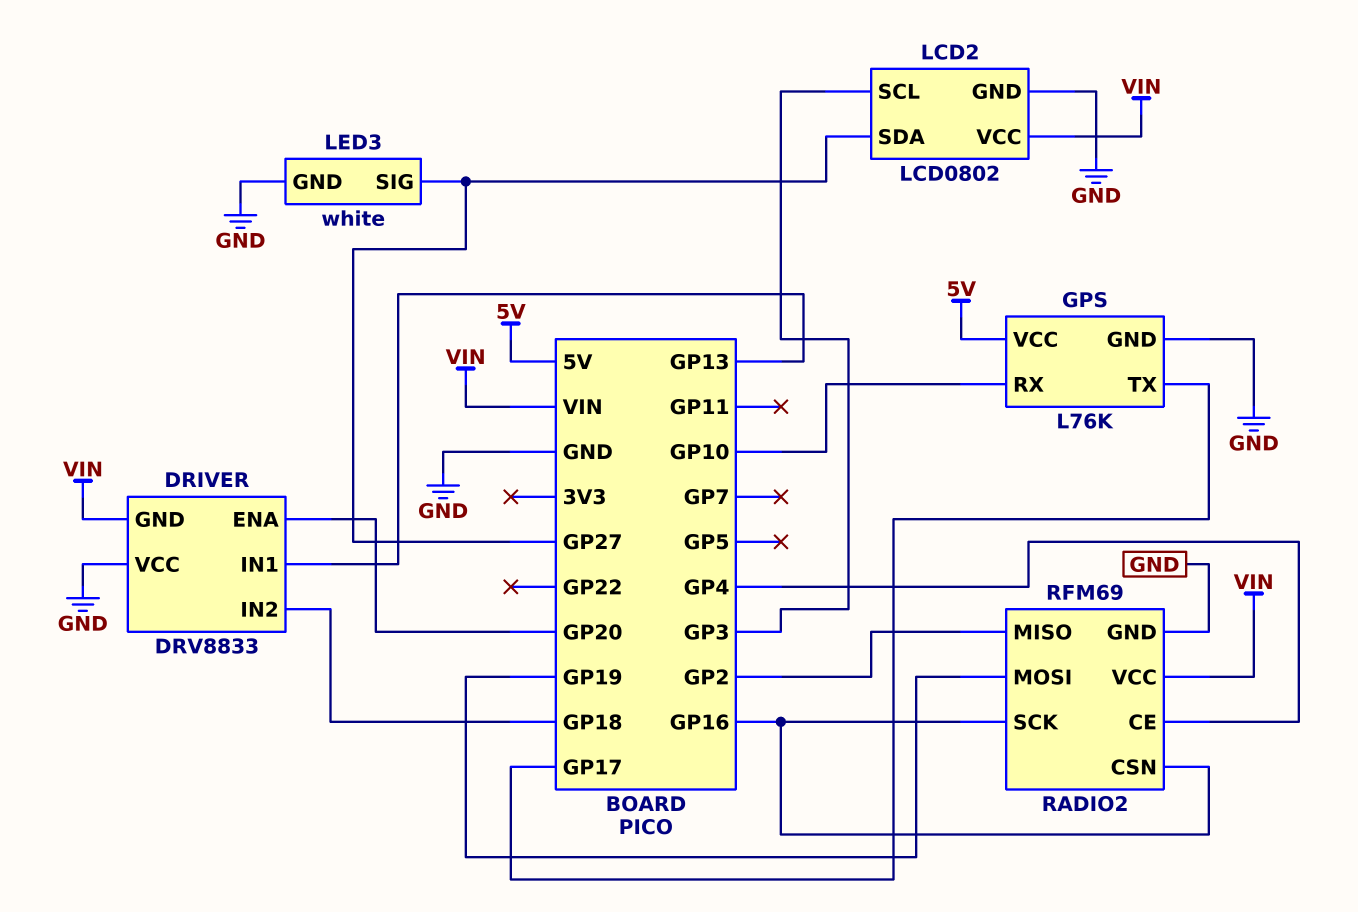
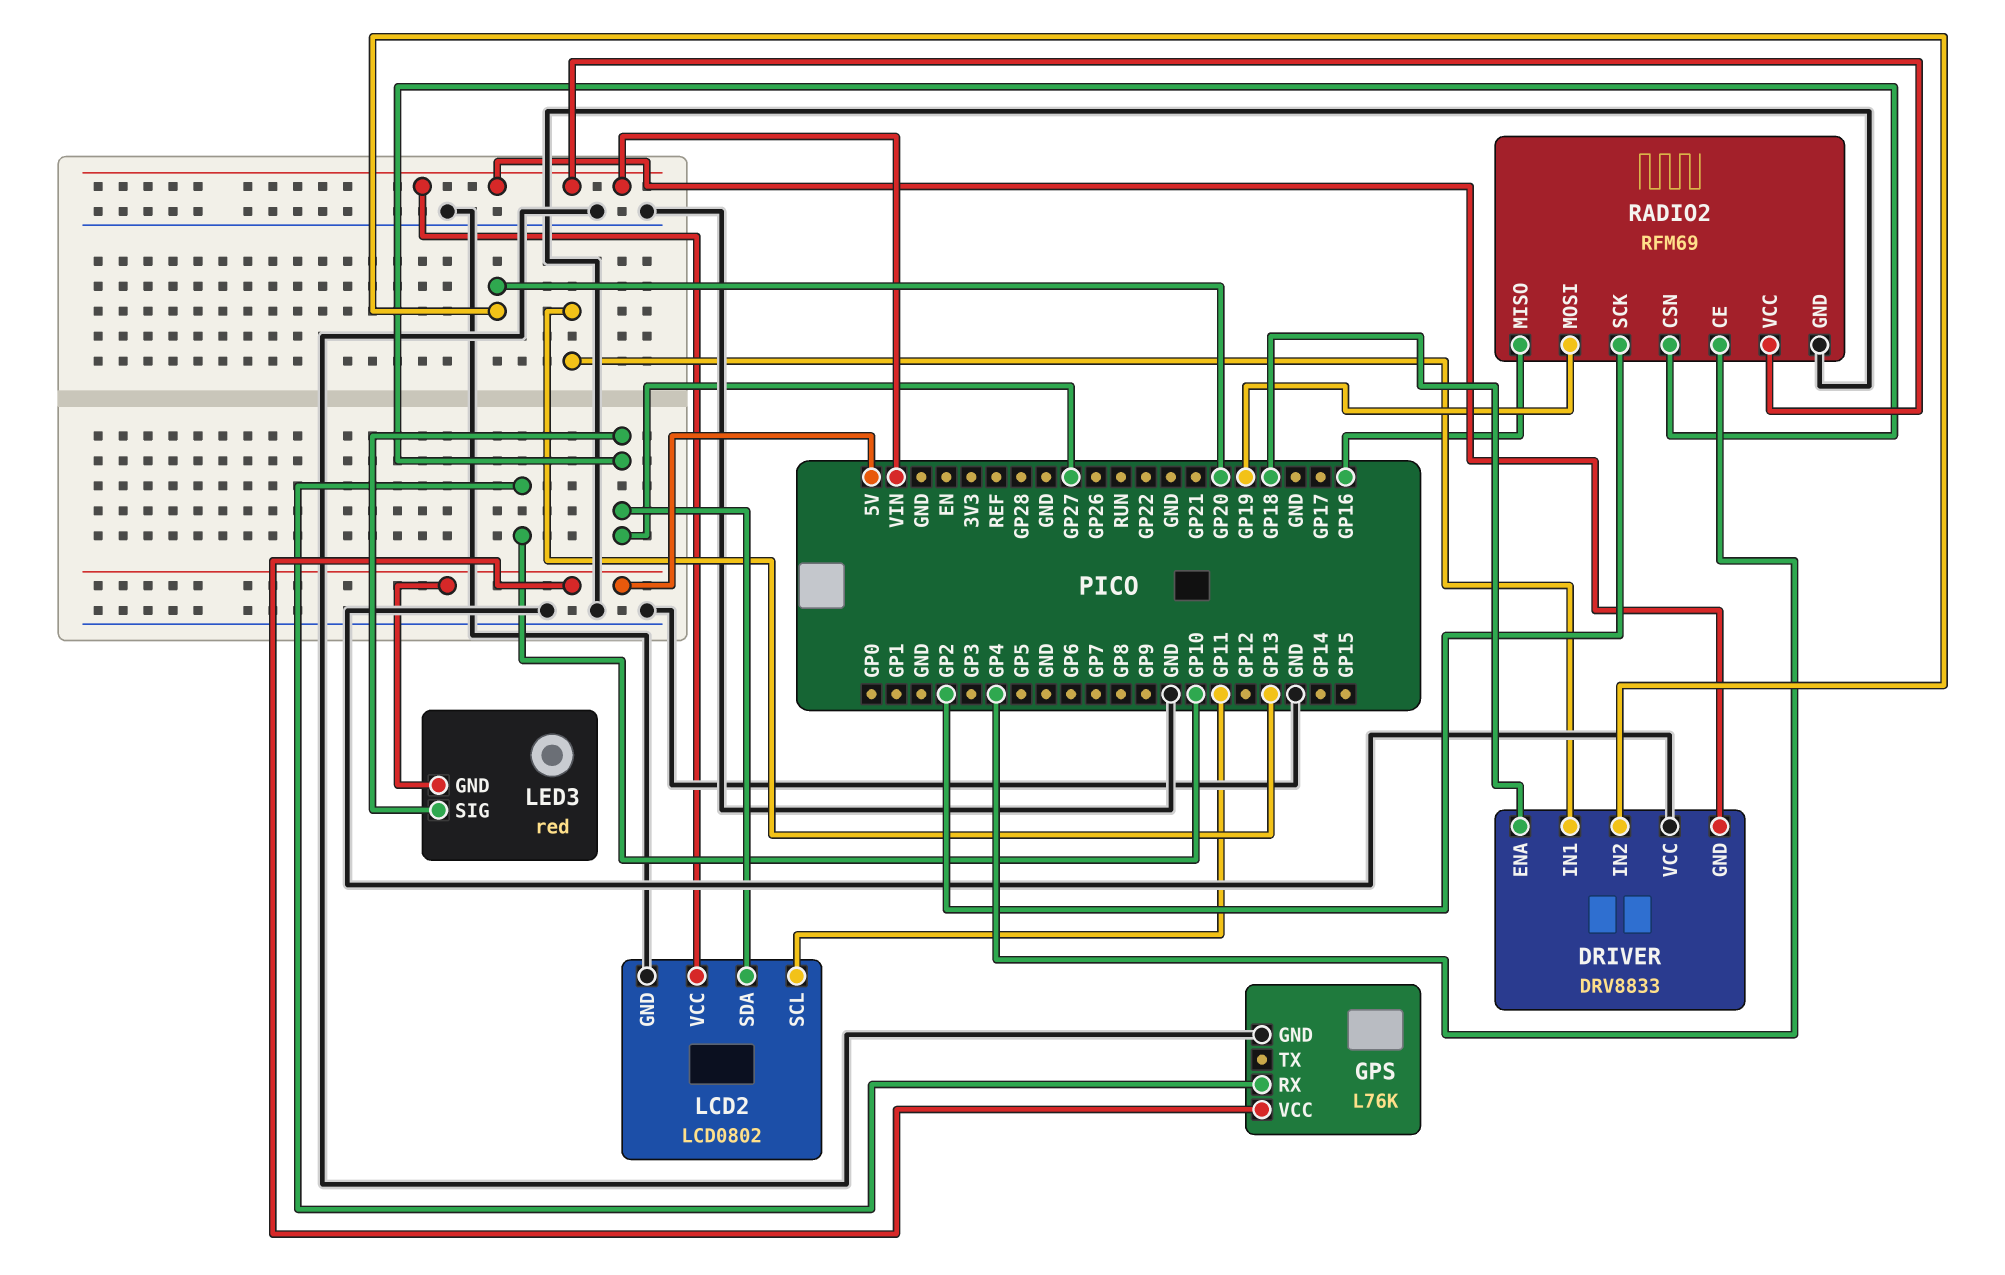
DRIVER pin ENA: GP20 -> GP18
DRIVER pin IN2: GP18 -> GP20
GPS pin TX: GP17 -> none
LCD2 pin SCL: GP3 -> GP11
LED3: white -> red
LED3 pin GND: GND -> 5V
RADIO2 pin CSN: GP16 -> GP27
RADIO2 pin MISO: GP2 -> GP16
RADIO2 pin SCK: GP16 -> GP2

